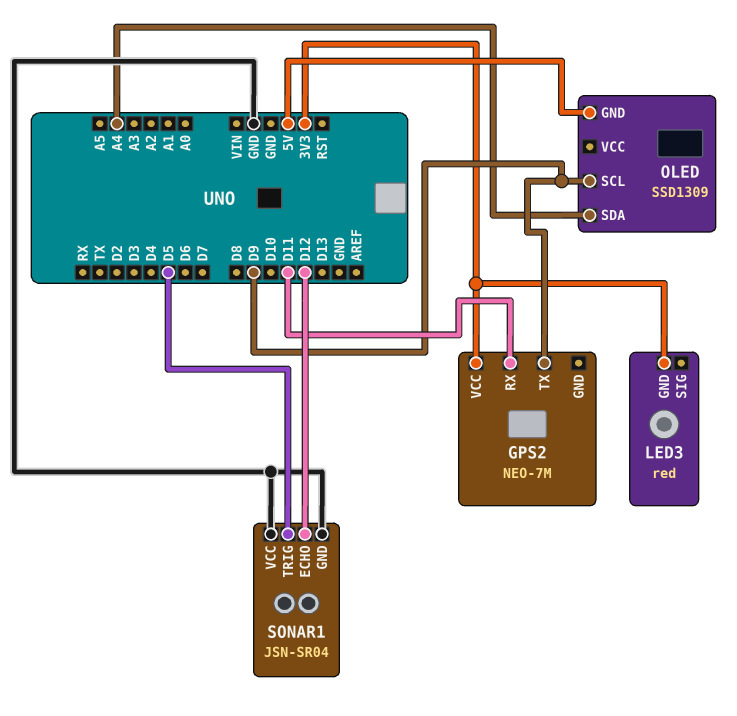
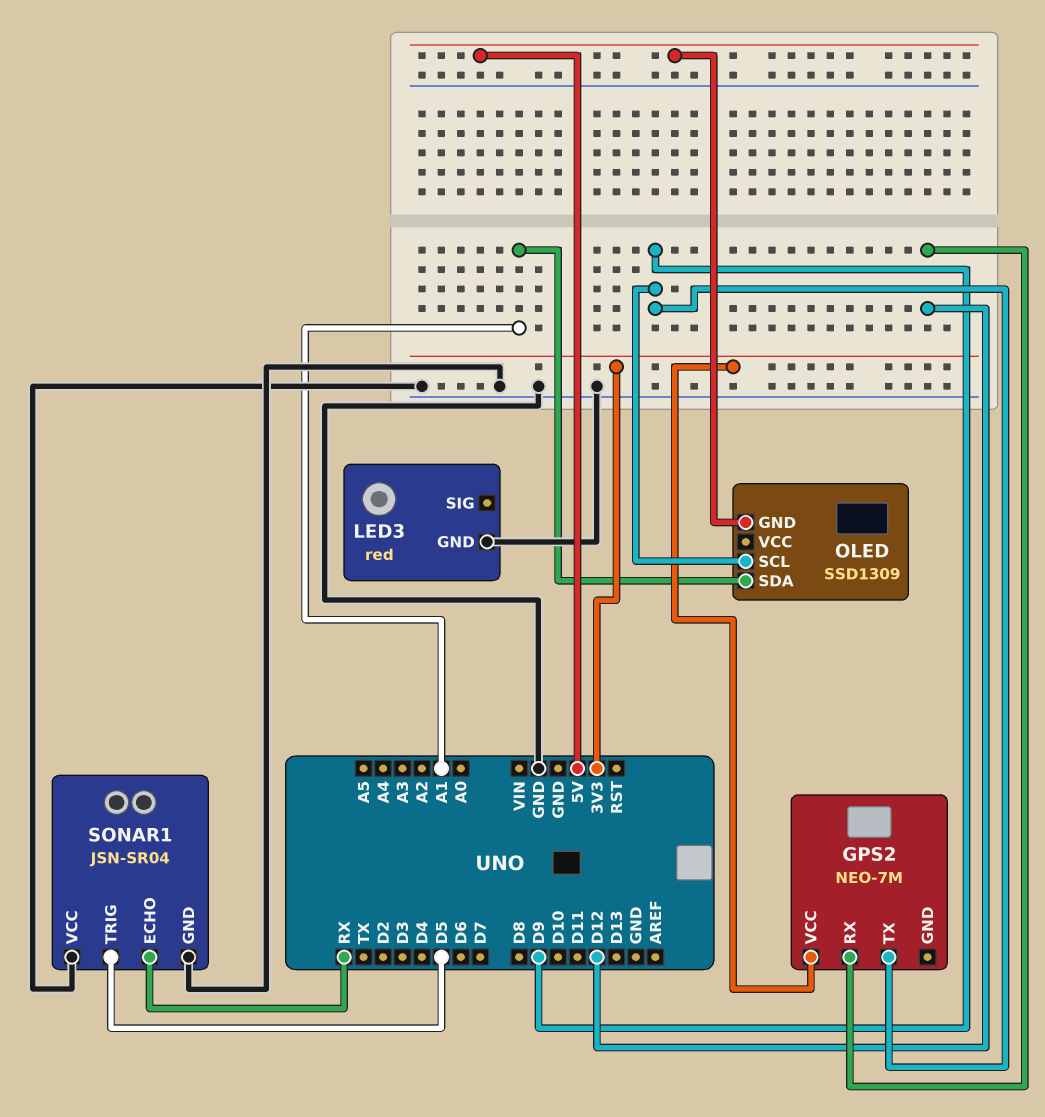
GPS2 pin RX: D11 -> D12
LED3 pin GND: 3V3 -> GND
OLED pin SDA: A4 -> A1
SONAR1 pin ECHO: D12 -> RX

